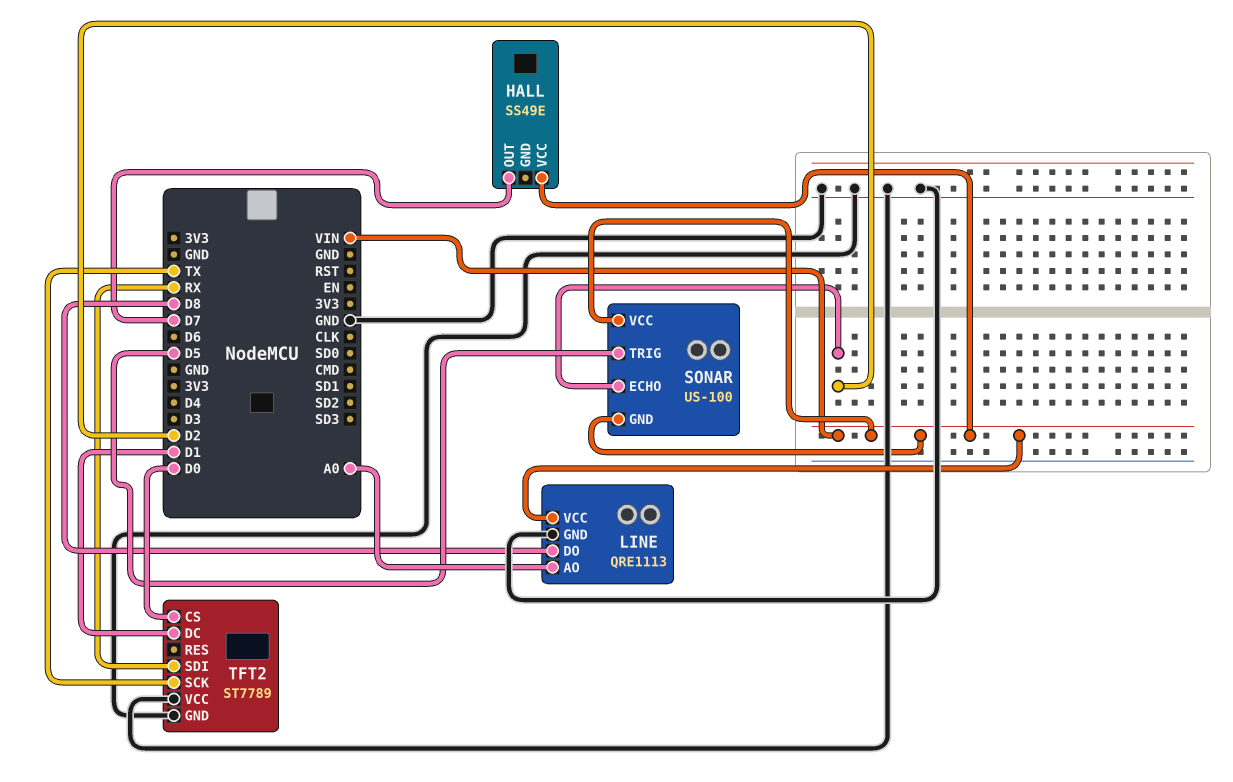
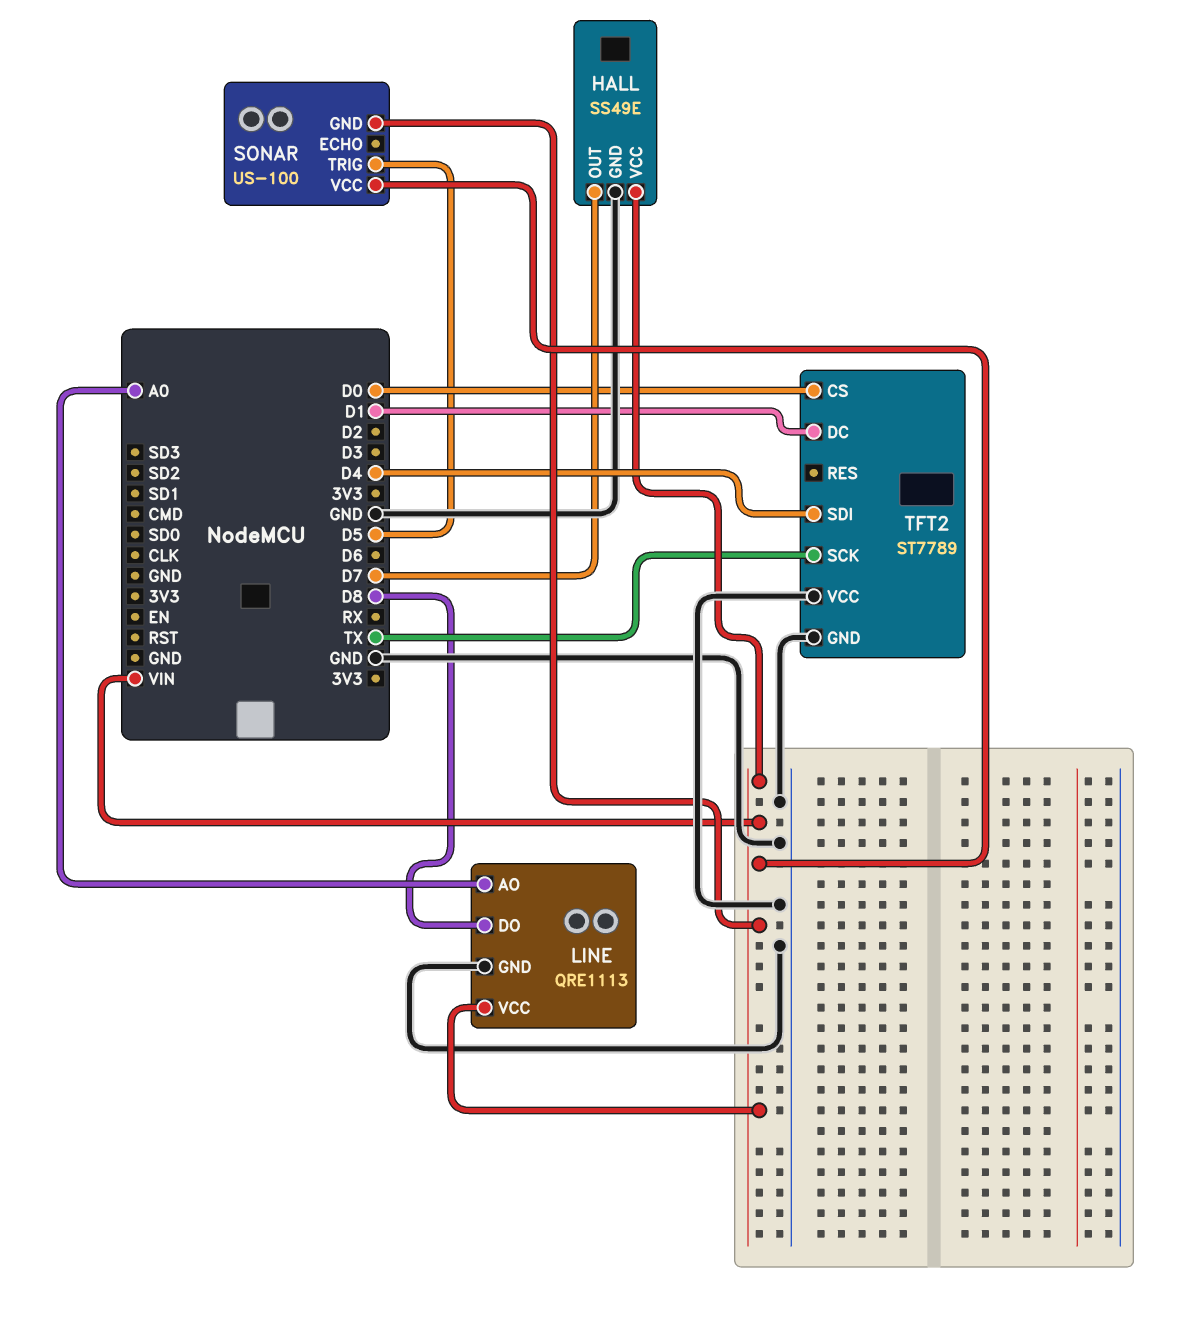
HALL pin GND: none -> GND
SONAR pin ECHO: D2 -> none
TFT2 pin SDI: RX -> D4

